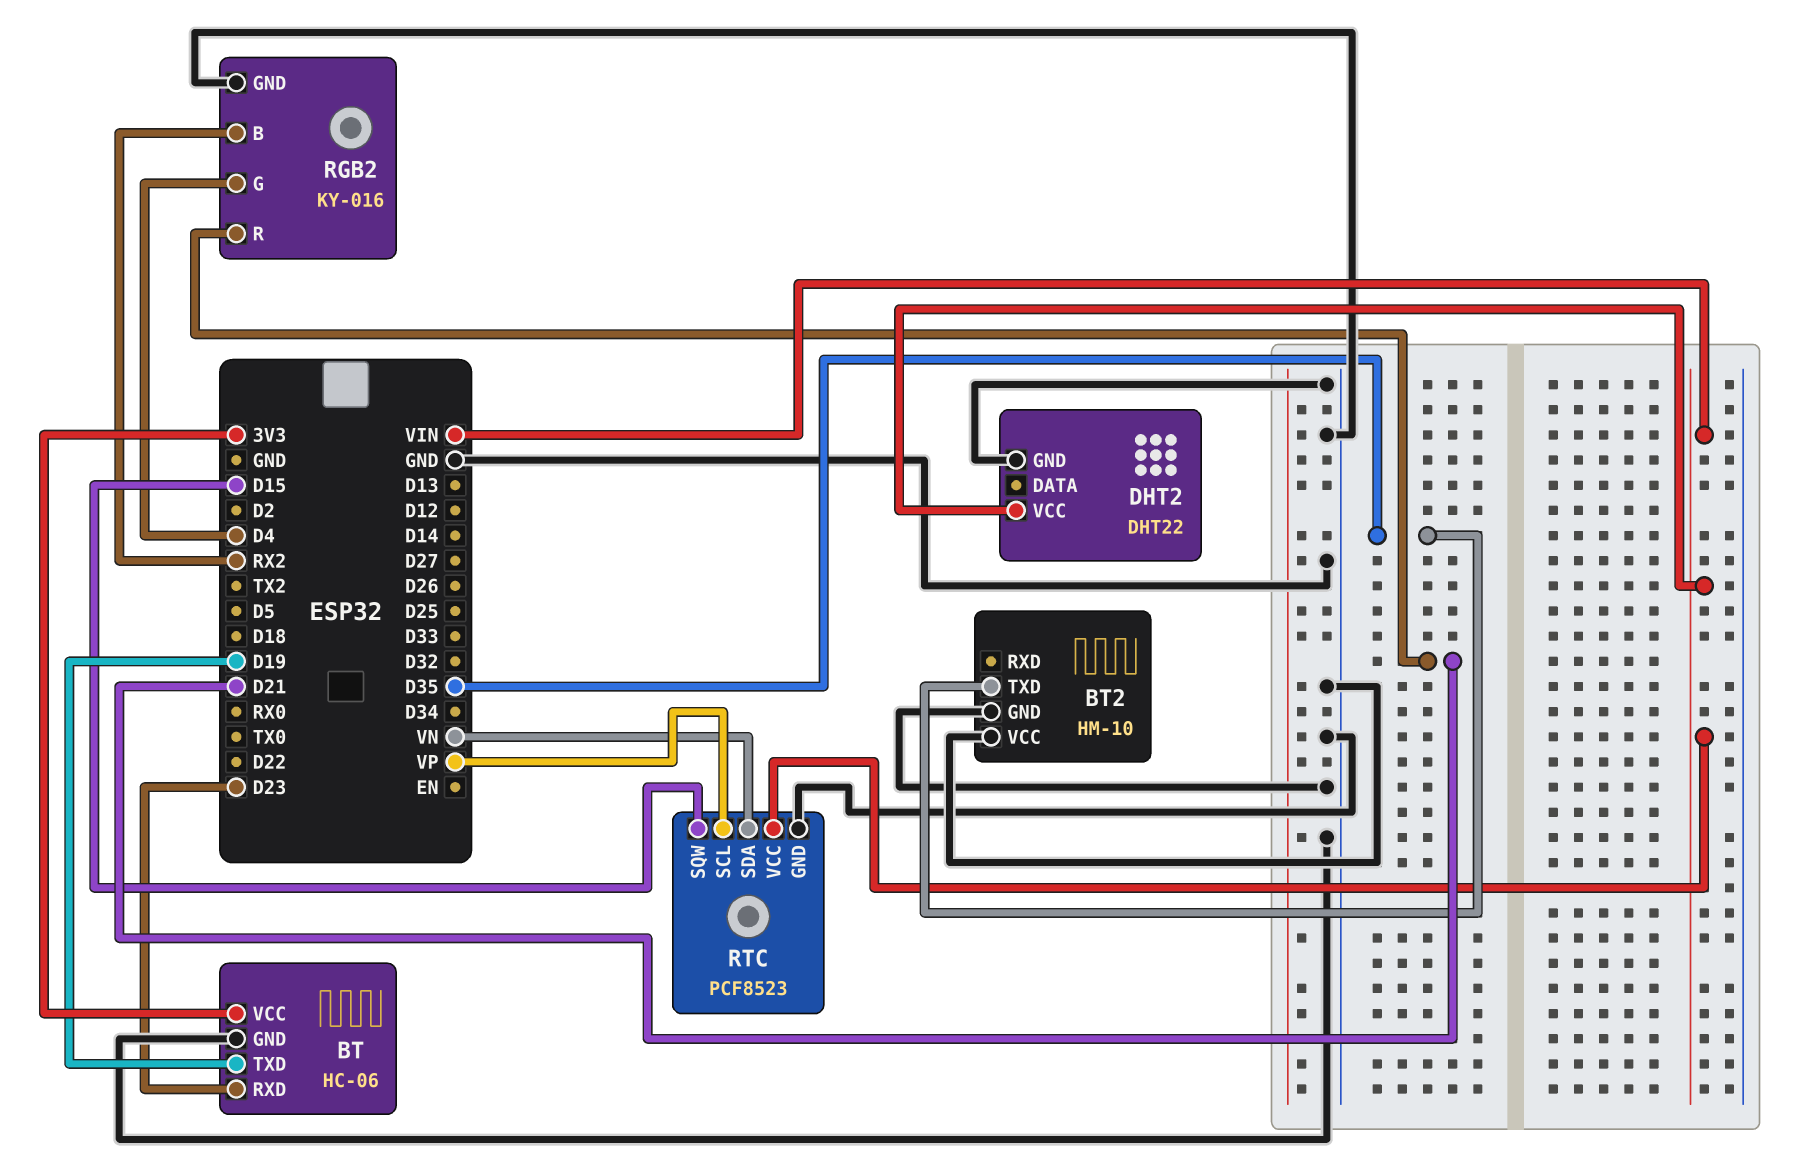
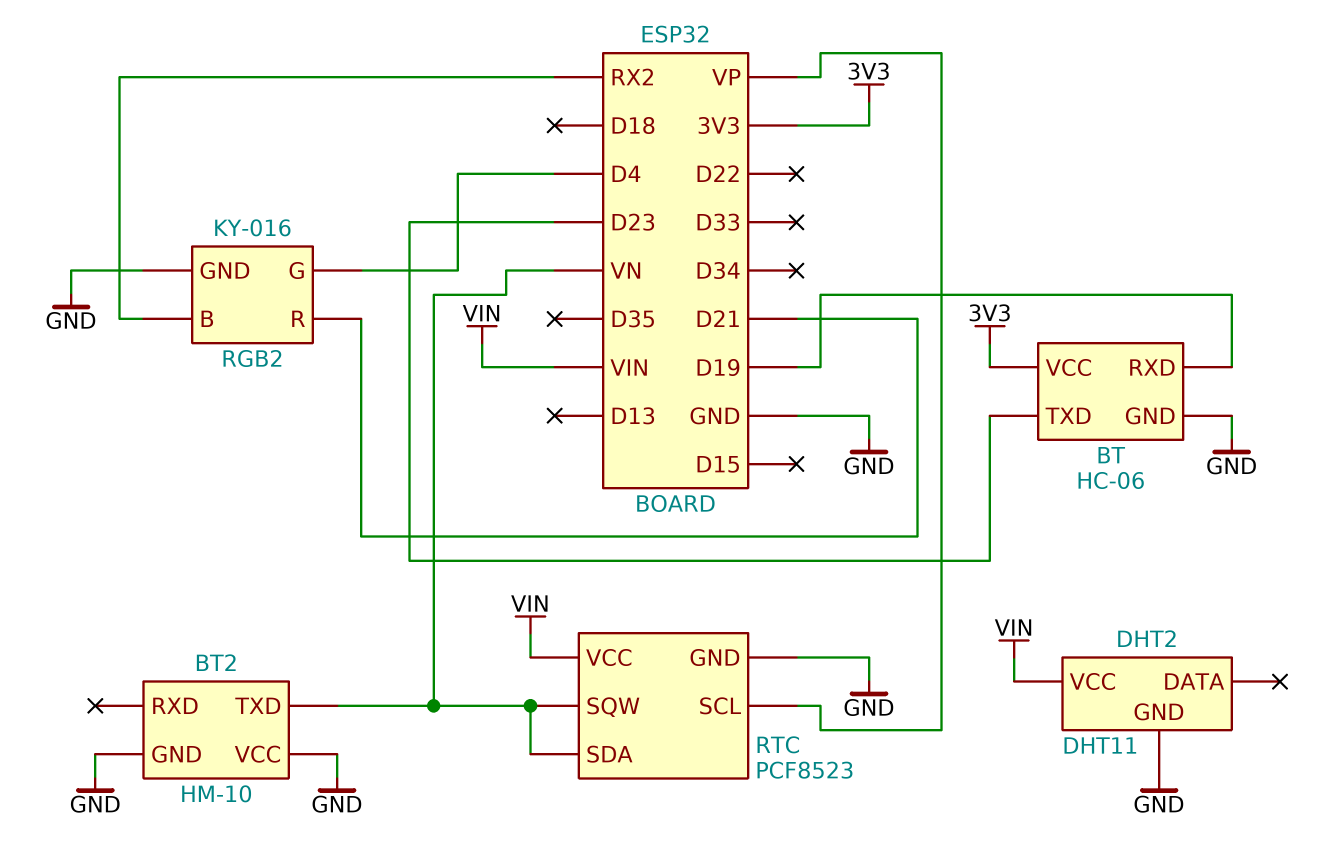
BT pin RXD: D23 -> D19
BT pin TXD: D19 -> D23
BT2 pin TXD: D35 -> VN
DHT2: DHT22 -> DHT11
RTC pin SQW: D15 -> VN

